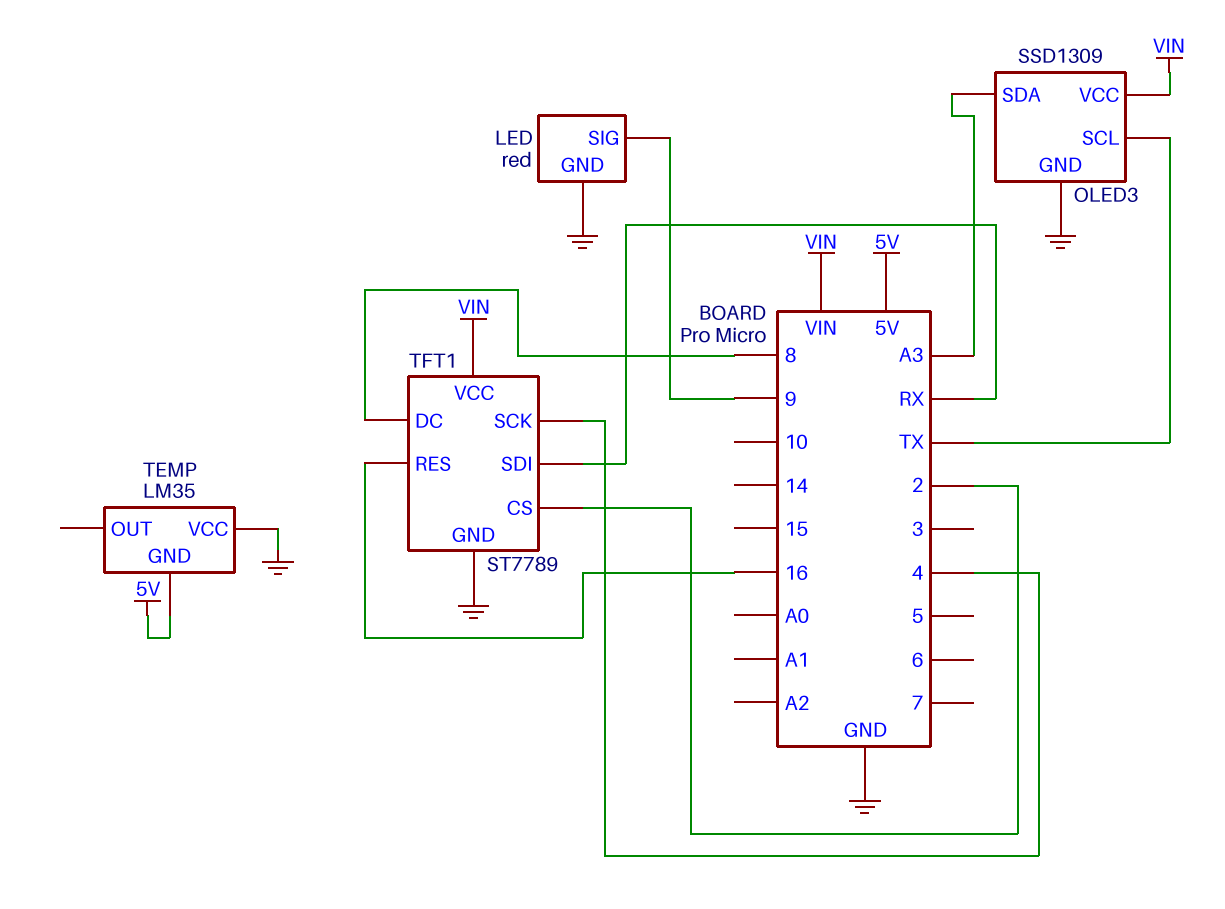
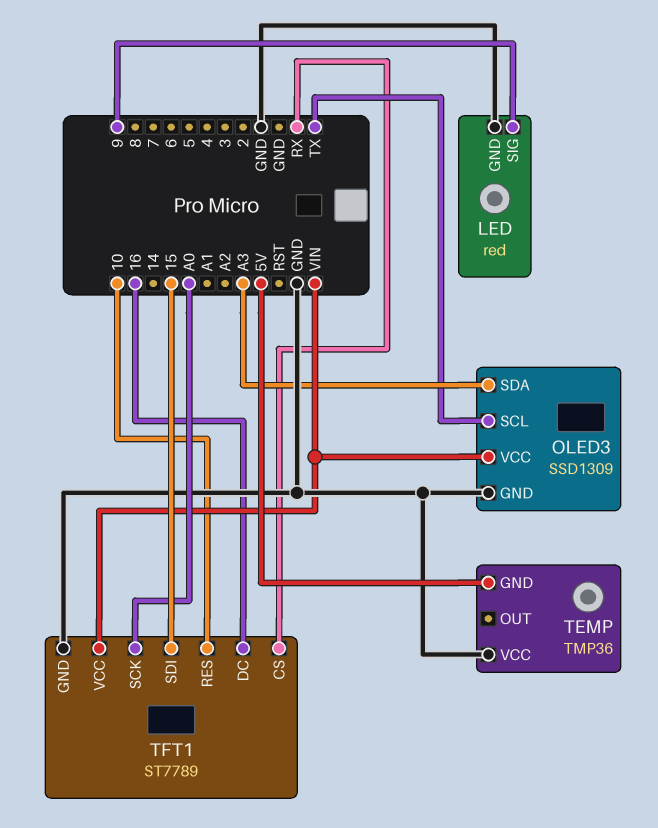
TEMP: LM35 -> TMP36
TFT1 pin CS: 2 -> RX
TFT1 pin DC: 8 -> 16
TFT1 pin RES: 16 -> 10
TFT1 pin SCK: 4 -> A0
TFT1 pin SDI: RX -> 15

